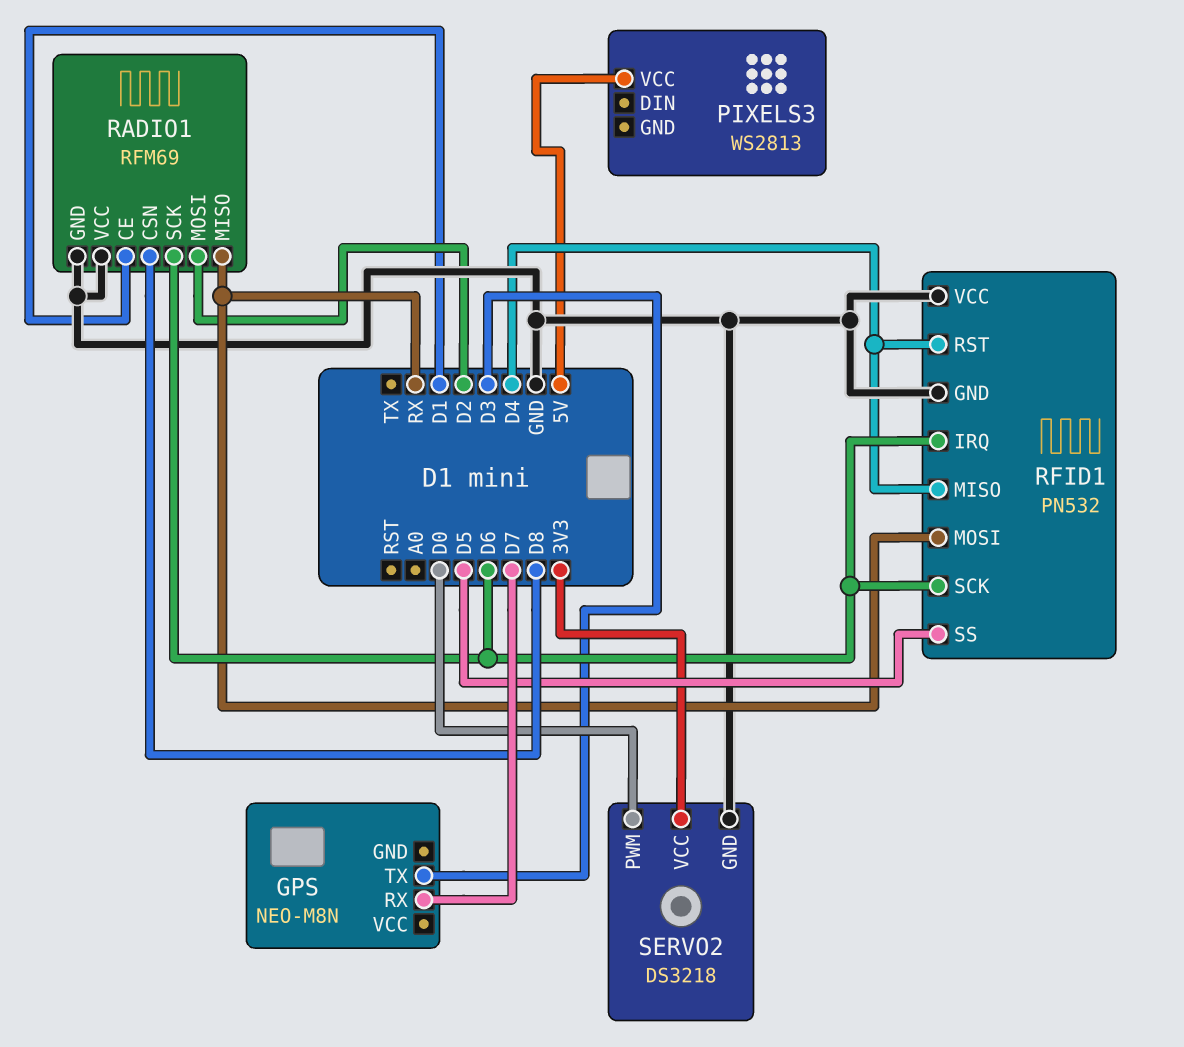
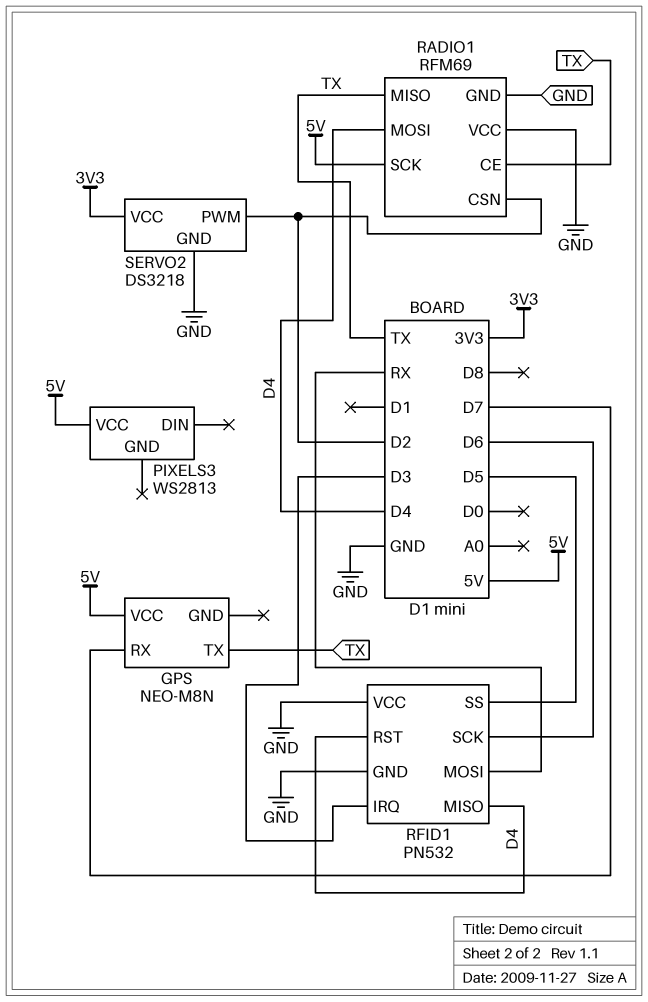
GPS pin TX: D3 -> TX
GPS pin VCC: none -> 5V
RADIO1 pin CE: D1 -> TX
RADIO1 pin CSN: D8 -> D2
RADIO1 pin MISO: RX -> TX
RADIO1 pin MOSI: D2 -> D4
RADIO1 pin SCK: D6 -> 5V
RFID1 pin IRQ: D6 -> D3
SERVO2 pin PWM: D0 -> D2

